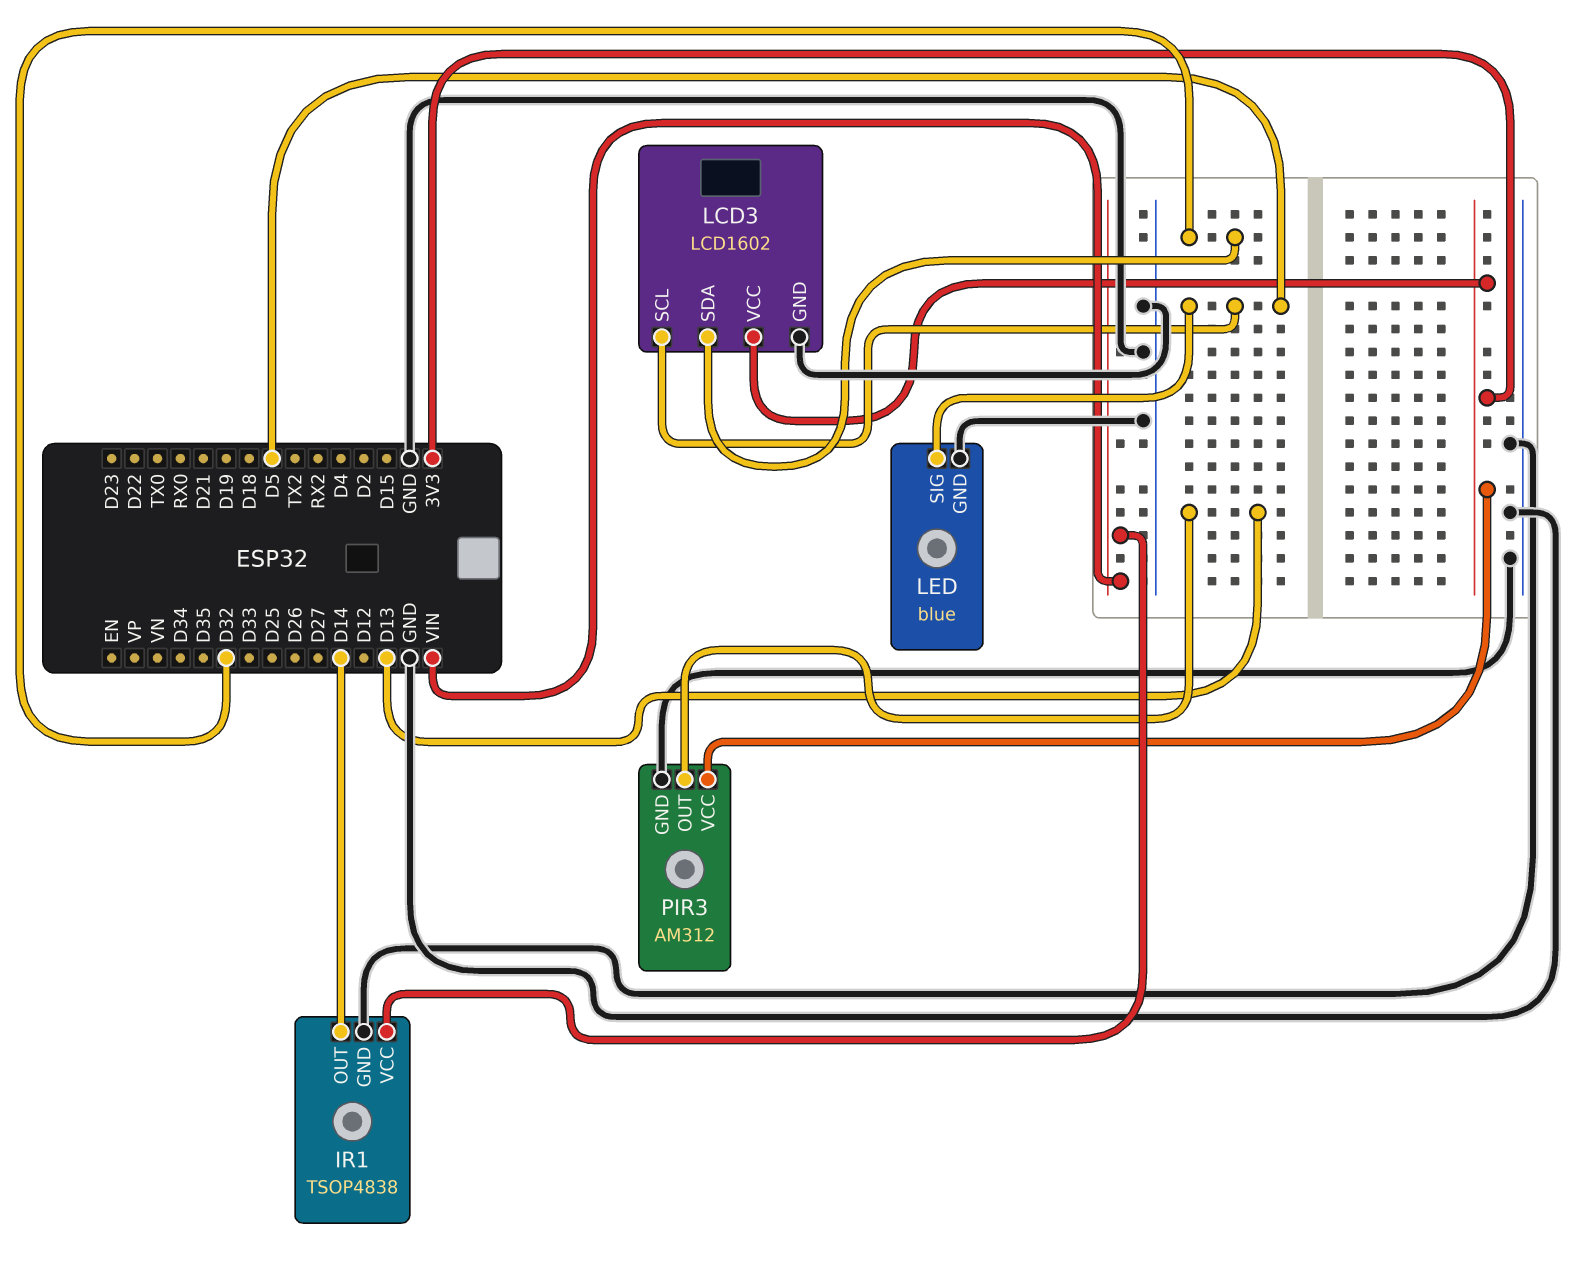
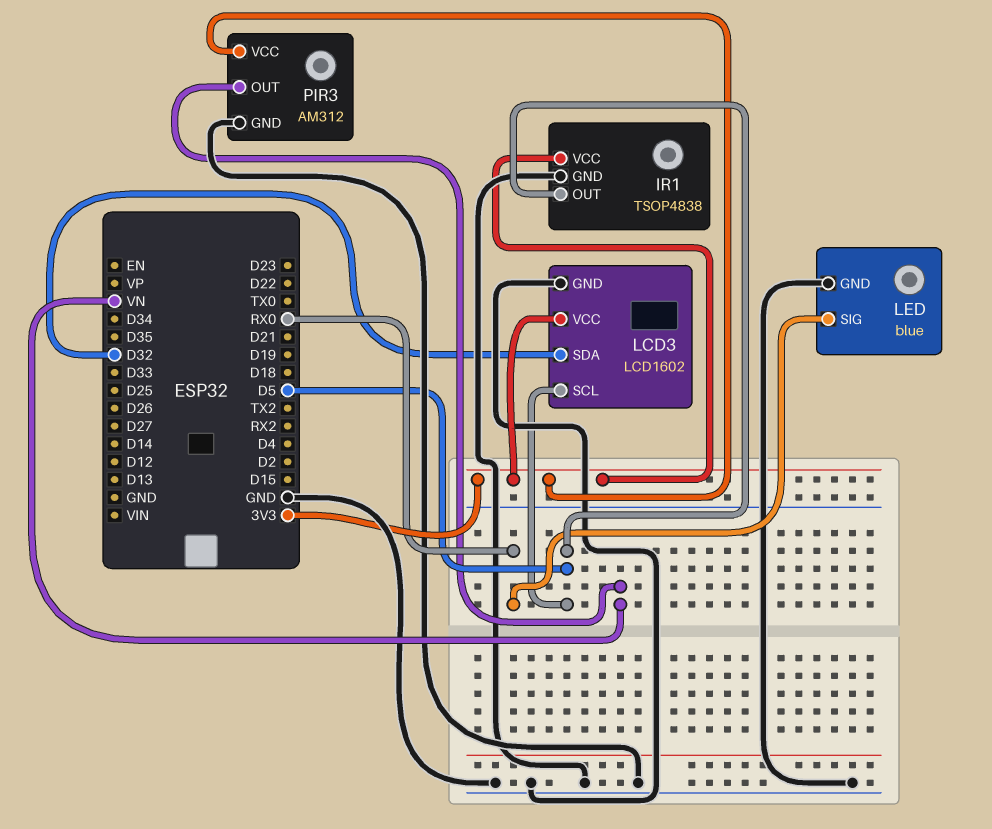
IR1 pin OUT: D14 -> D5
IR1 pin VCC: VIN -> 3V3
LED pin SIG: D5 -> RX0
PIR3 pin OUT: D13 -> VN

